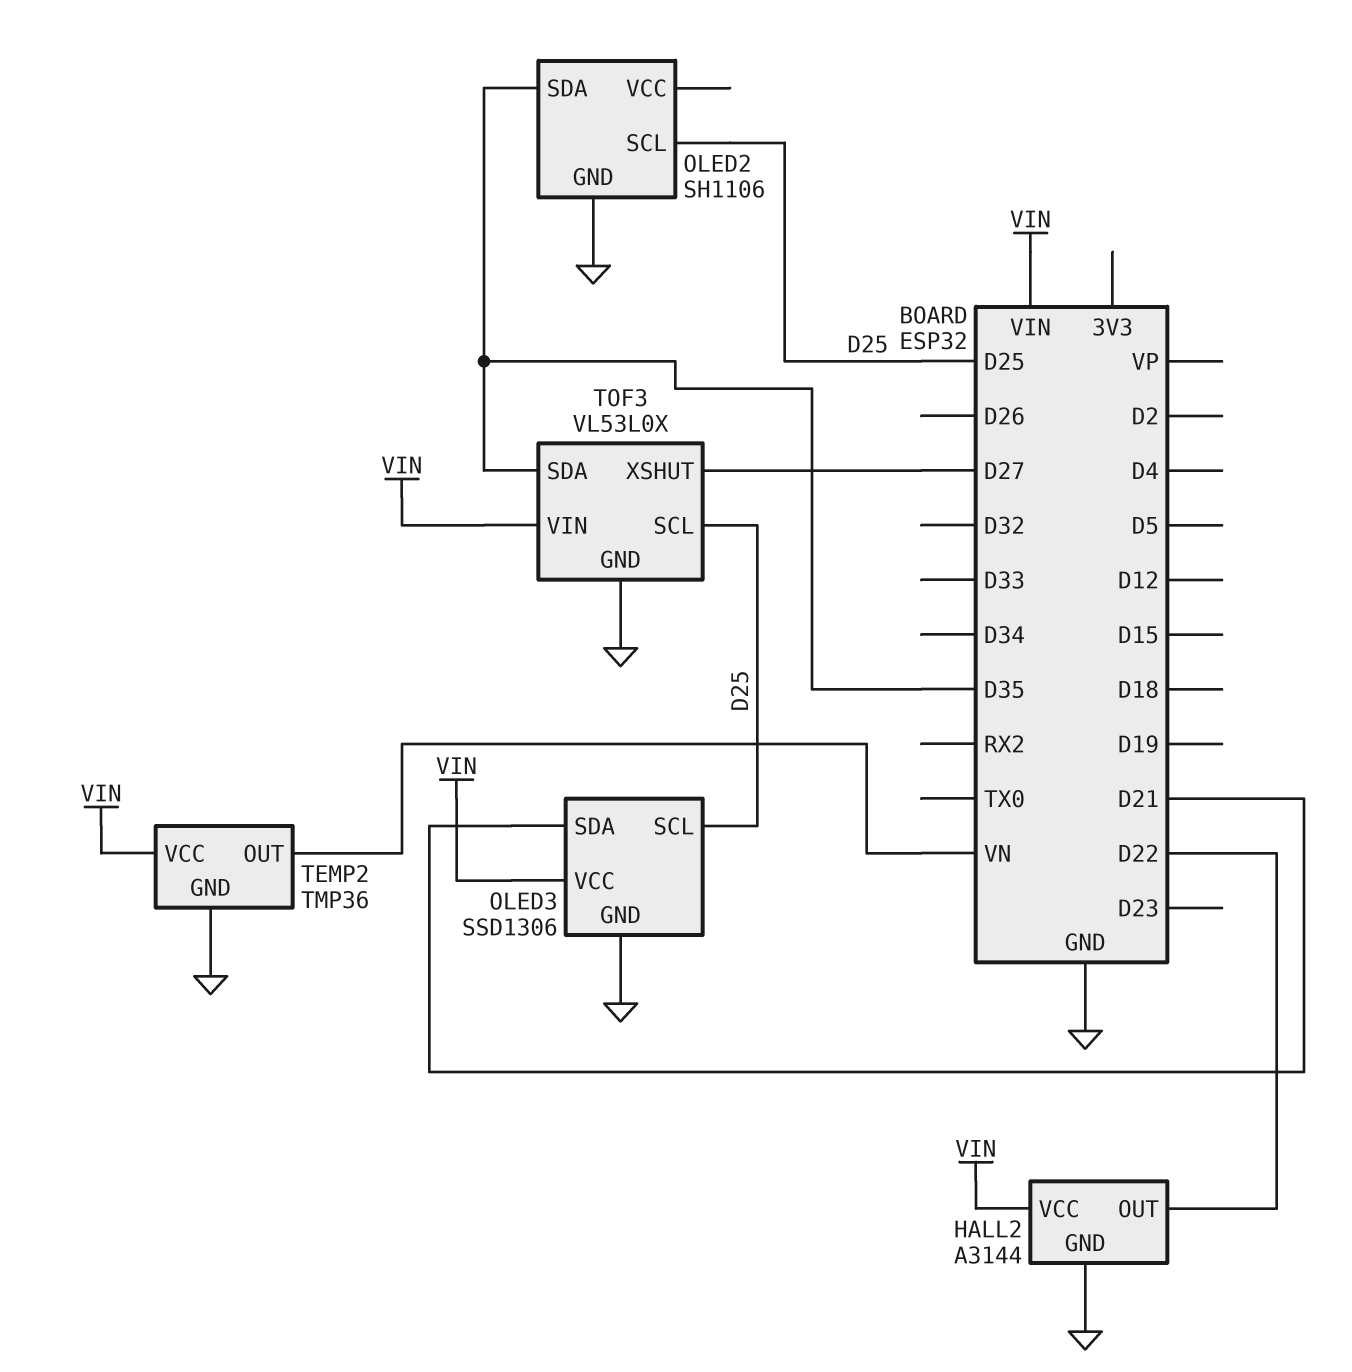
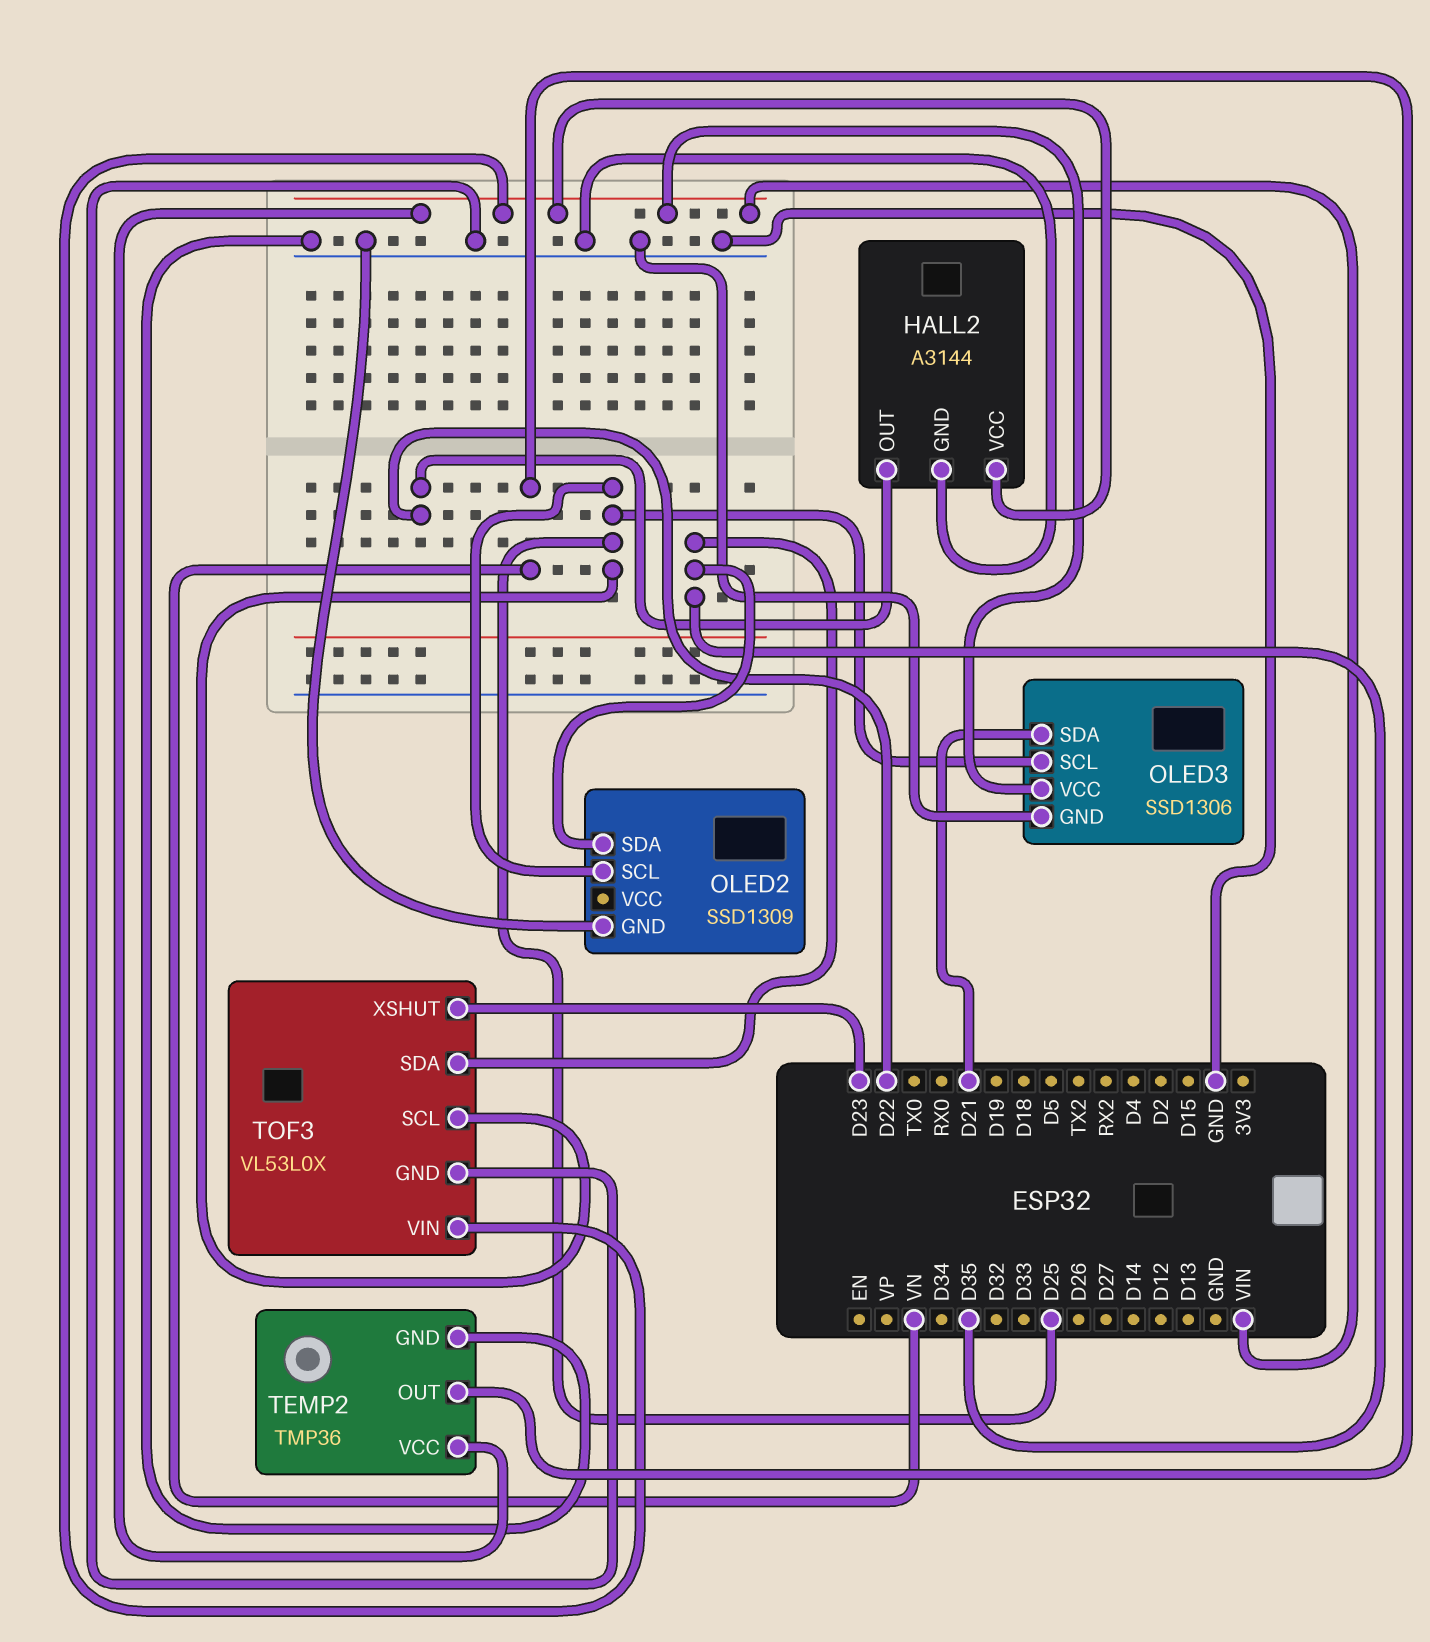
OLED2: SH1106 -> SSD1309
TOF3 pin XSHUT: D27 -> D23

